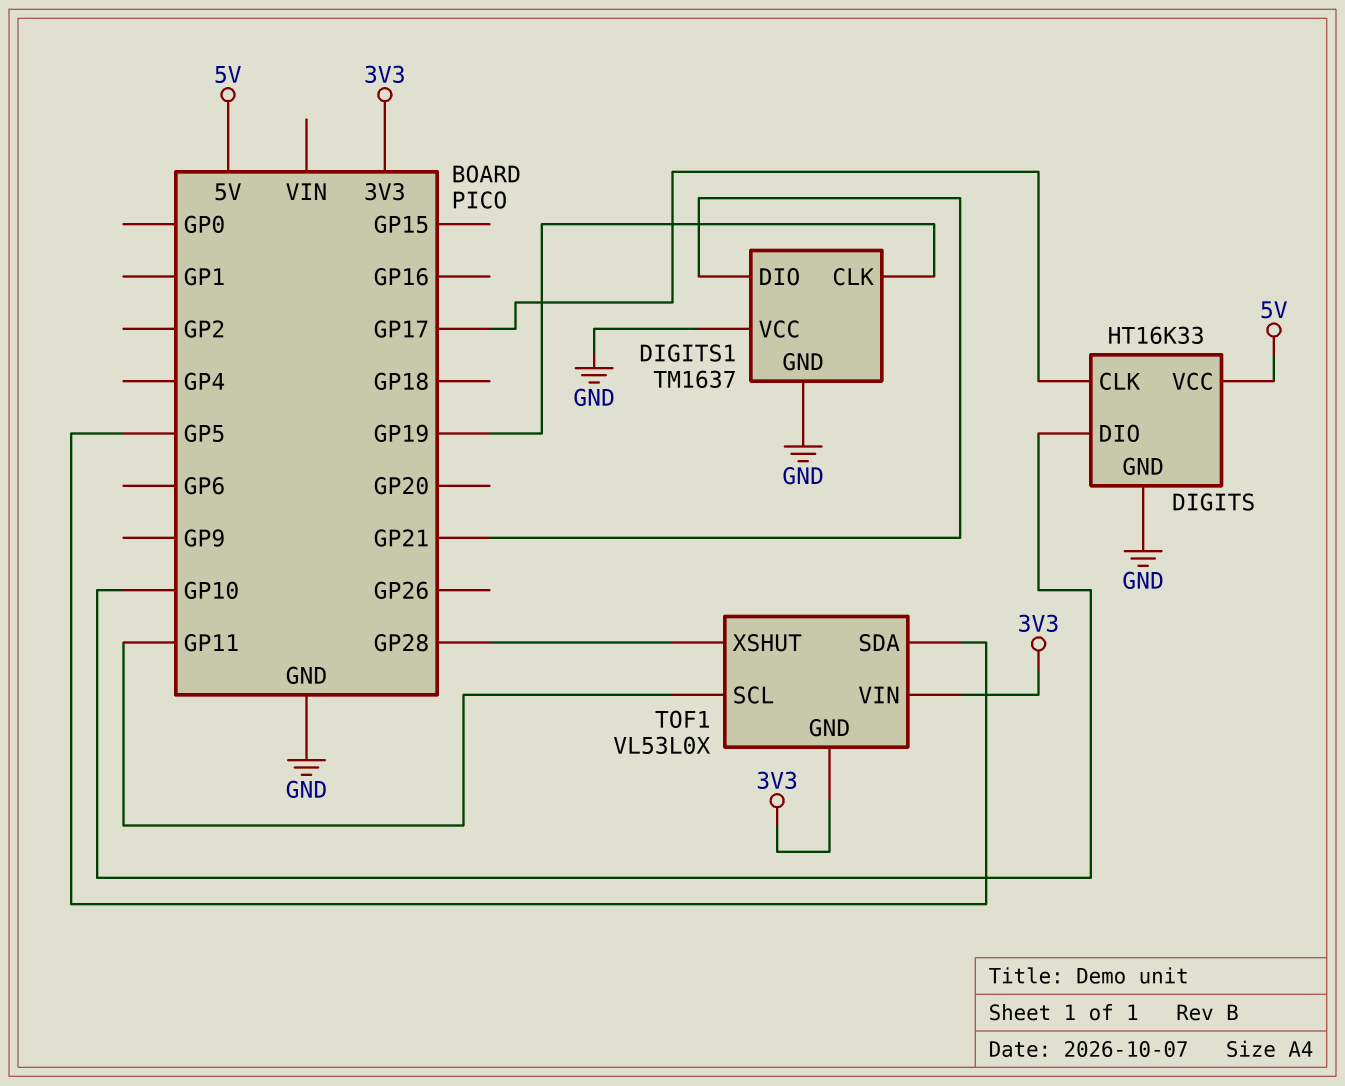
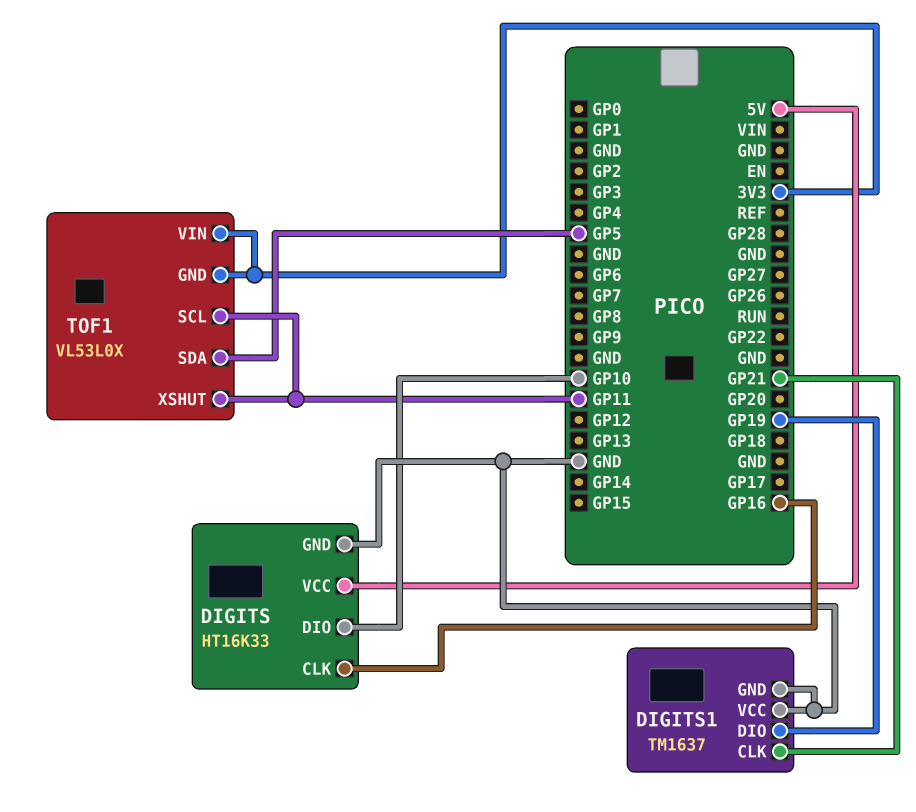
DIGITS pin CLK: GP17 -> GP16
DIGITS1 pin CLK: GP19 -> GP21
DIGITS1 pin DIO: GP21 -> GP19
TOF1 pin XSHUT: GP28 -> GP11

